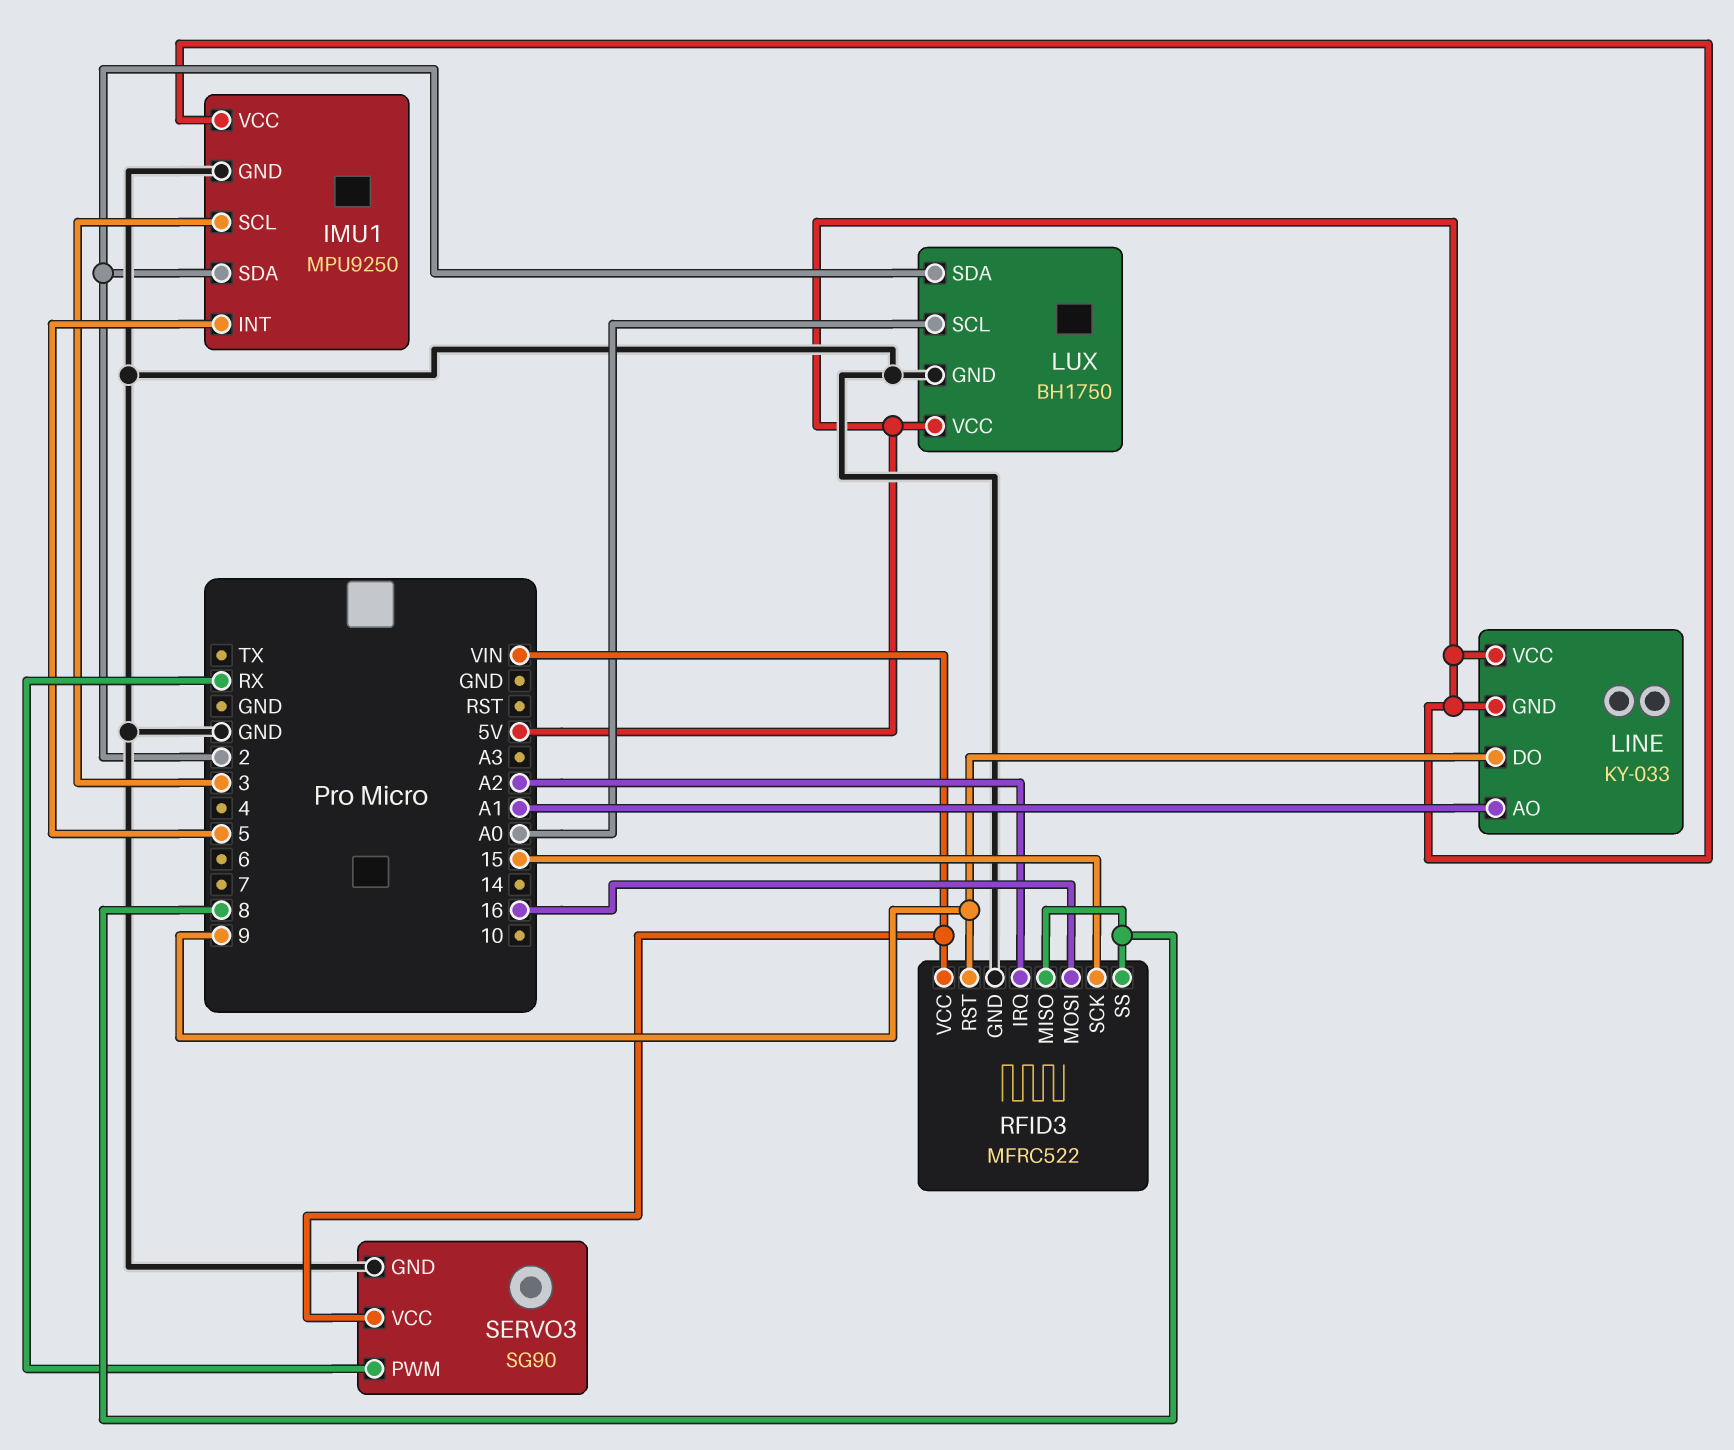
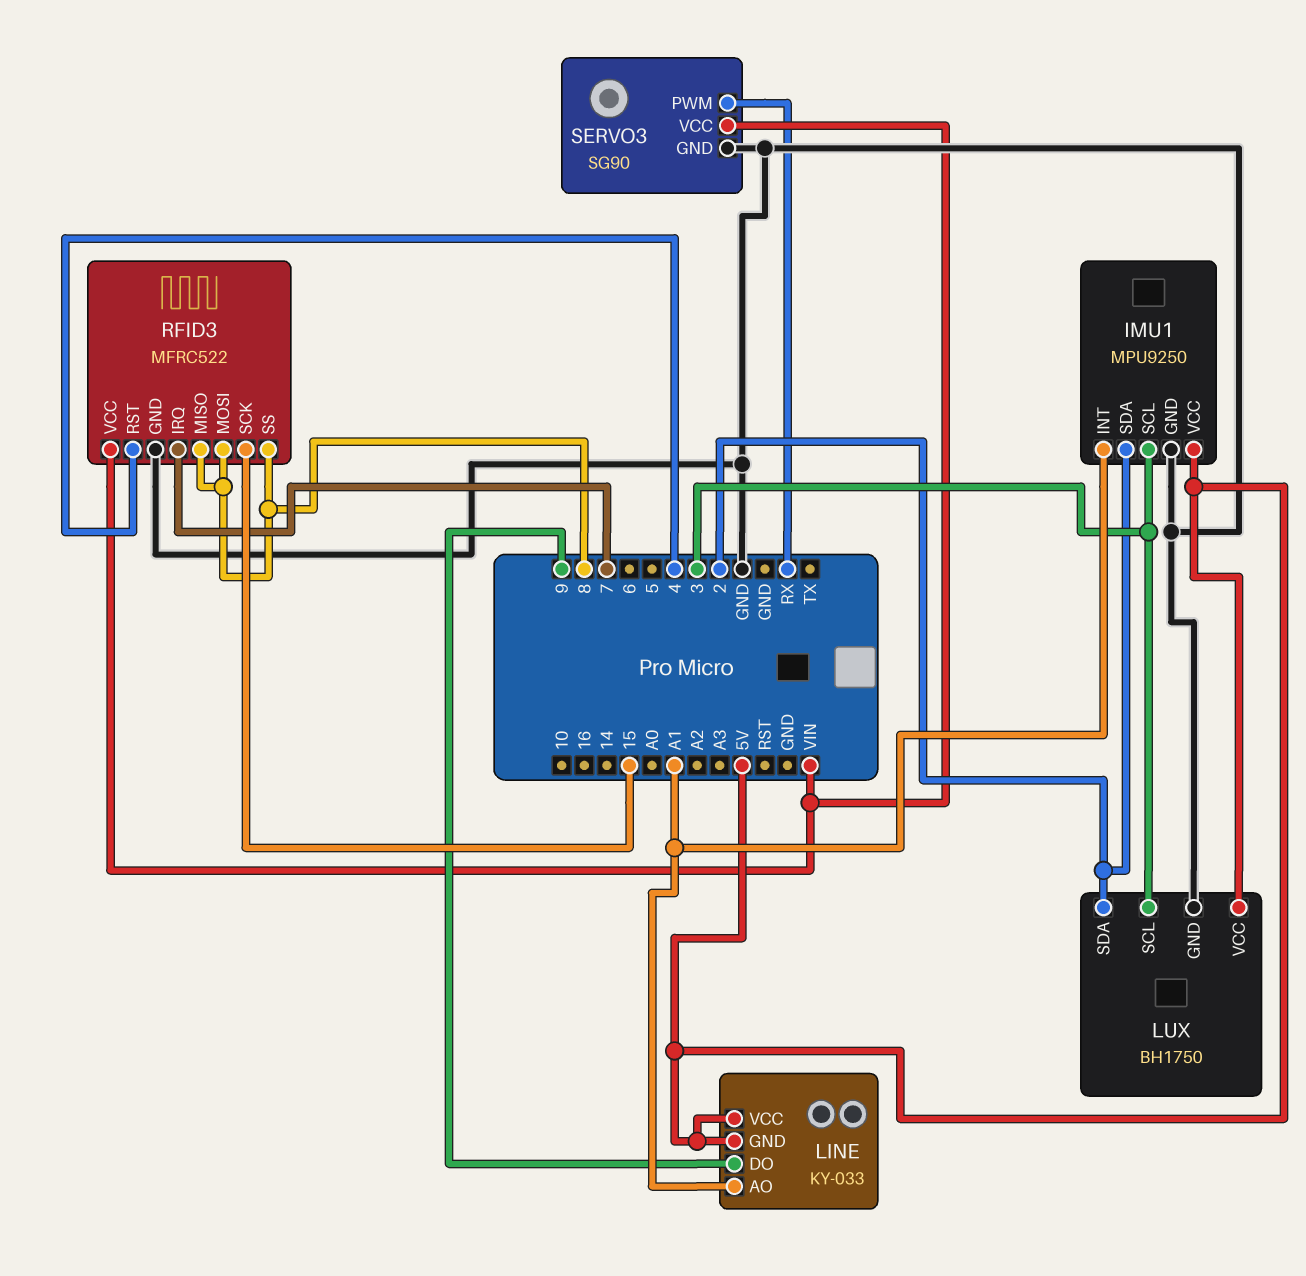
IMU1 pin INT: 5 -> A1
LUX pin SCL: A0 -> 3
RFID3 pin IRQ: A2 -> 7
RFID3 pin MOSI: 16 -> 8
RFID3 pin RST: 9 -> 4

